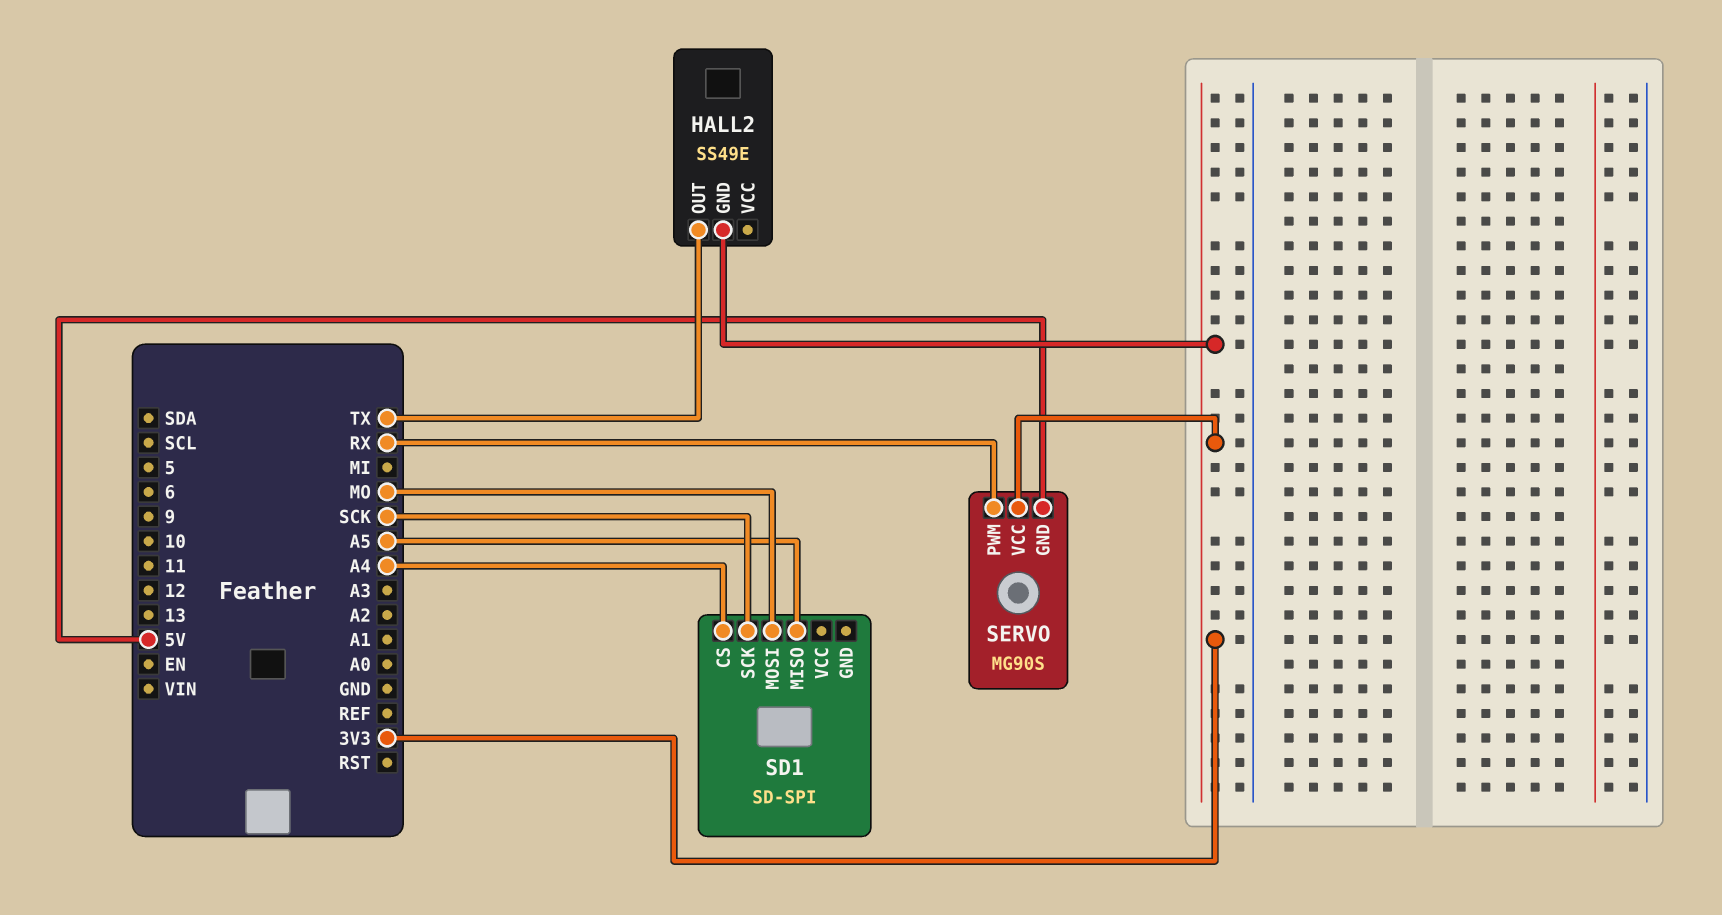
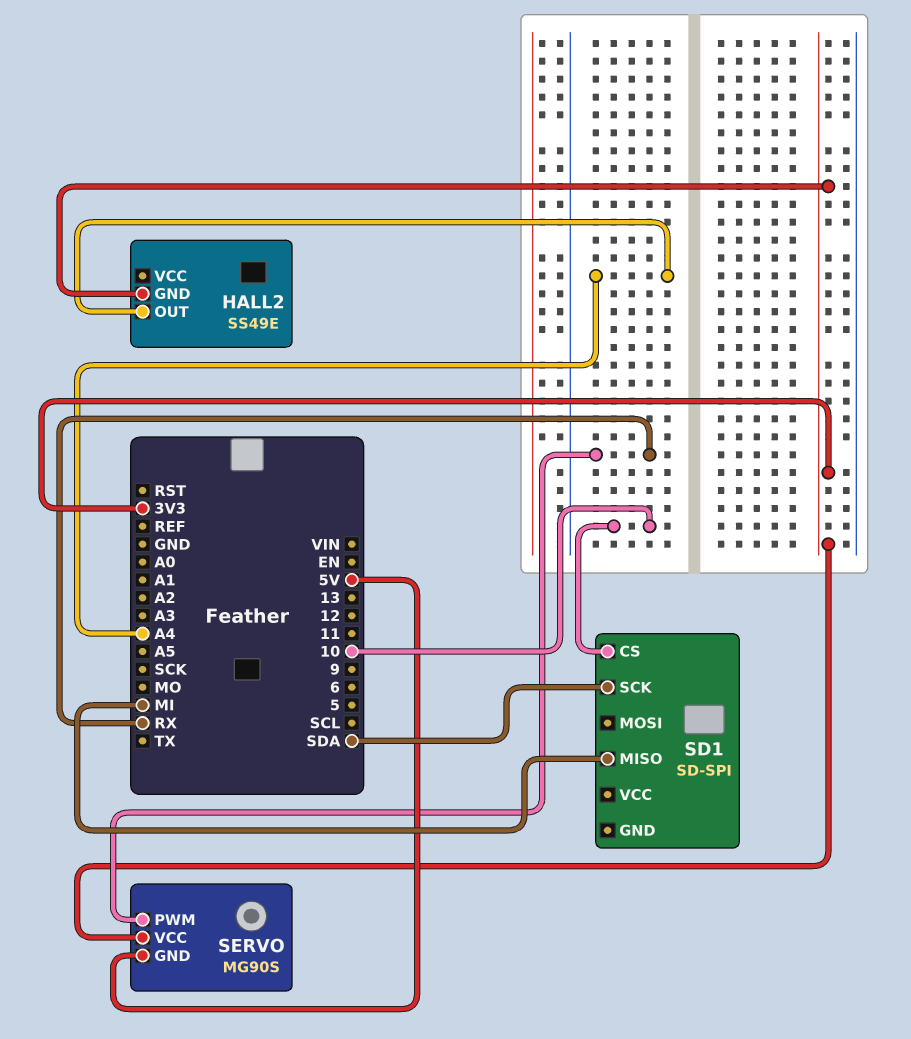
HALL2 pin OUT: TX -> A4
SD1 pin CS: A4 -> 10
SD1 pin MISO: A5 -> MI
SD1 pin MOSI: MO -> none
SD1 pin SCK: SCK -> SDA

